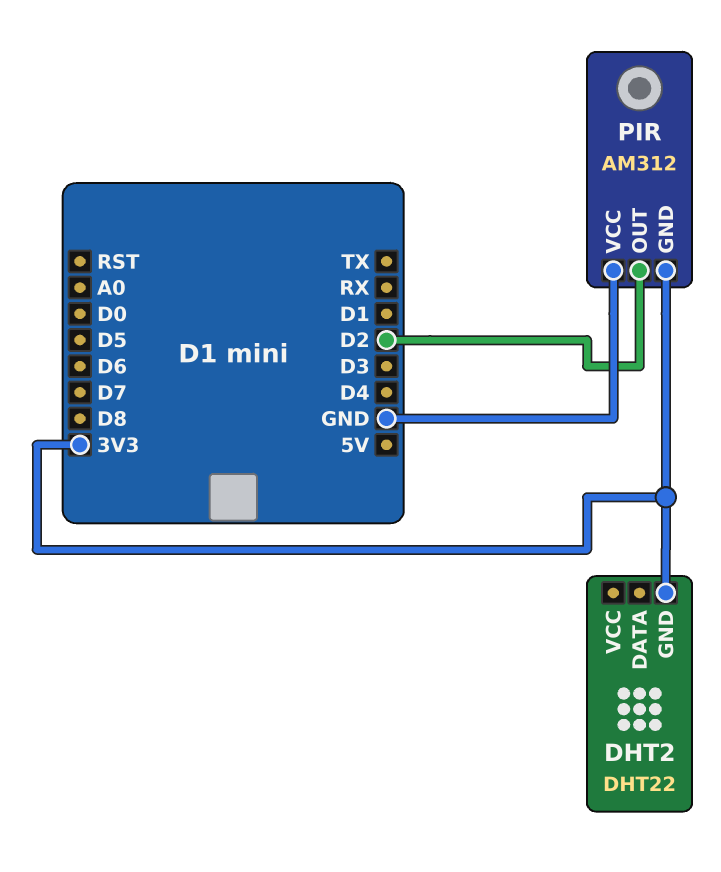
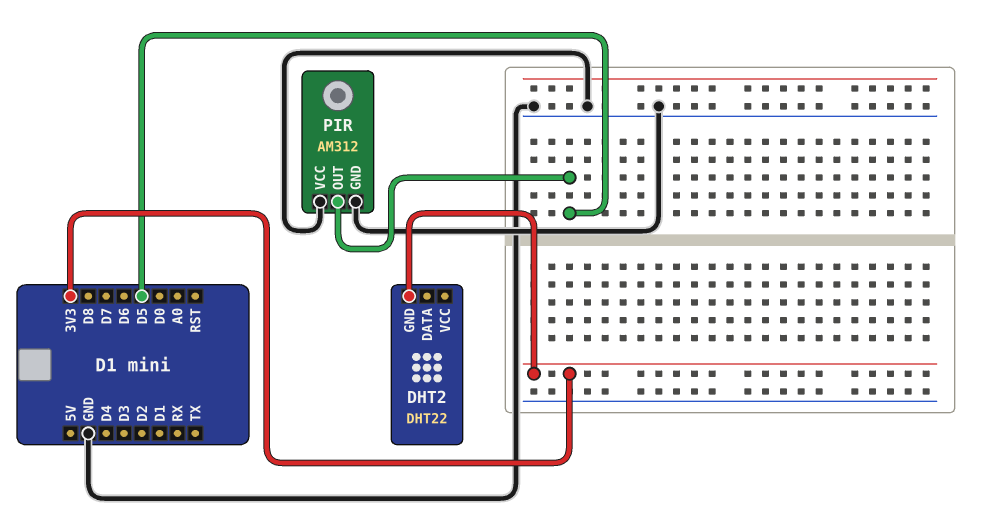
PIR pin GND: 3V3 -> GND
PIR pin OUT: D2 -> D5

